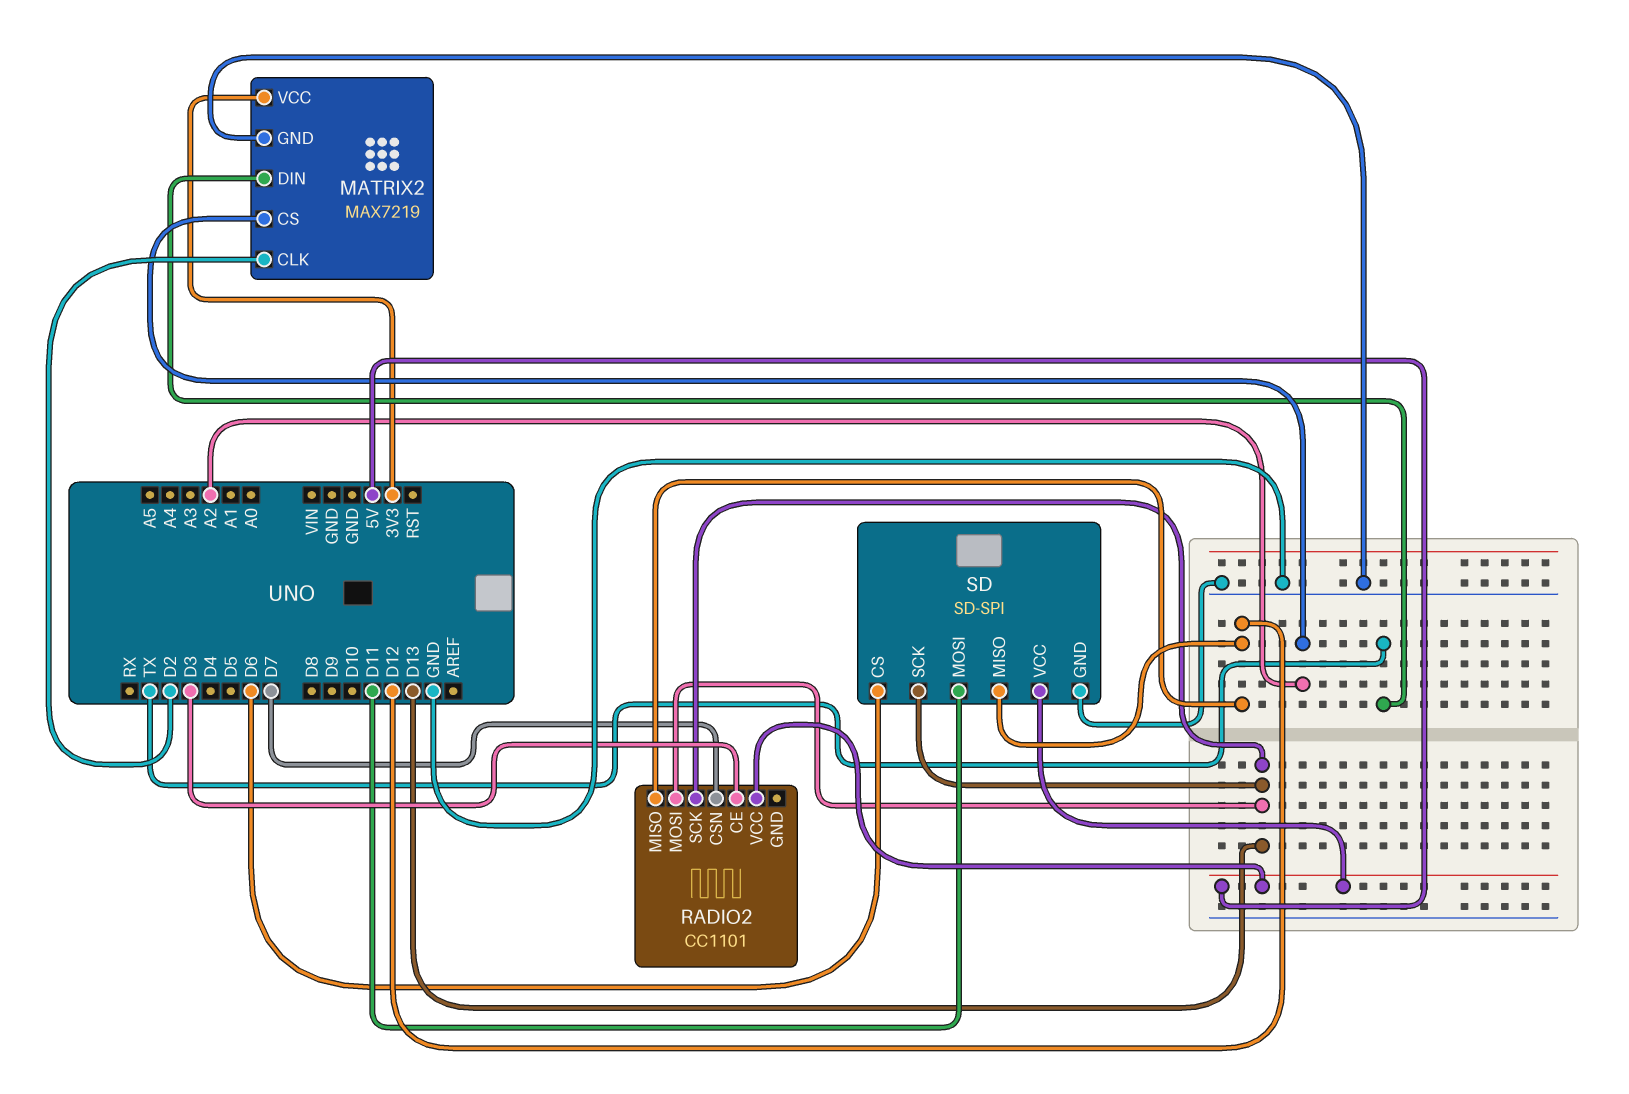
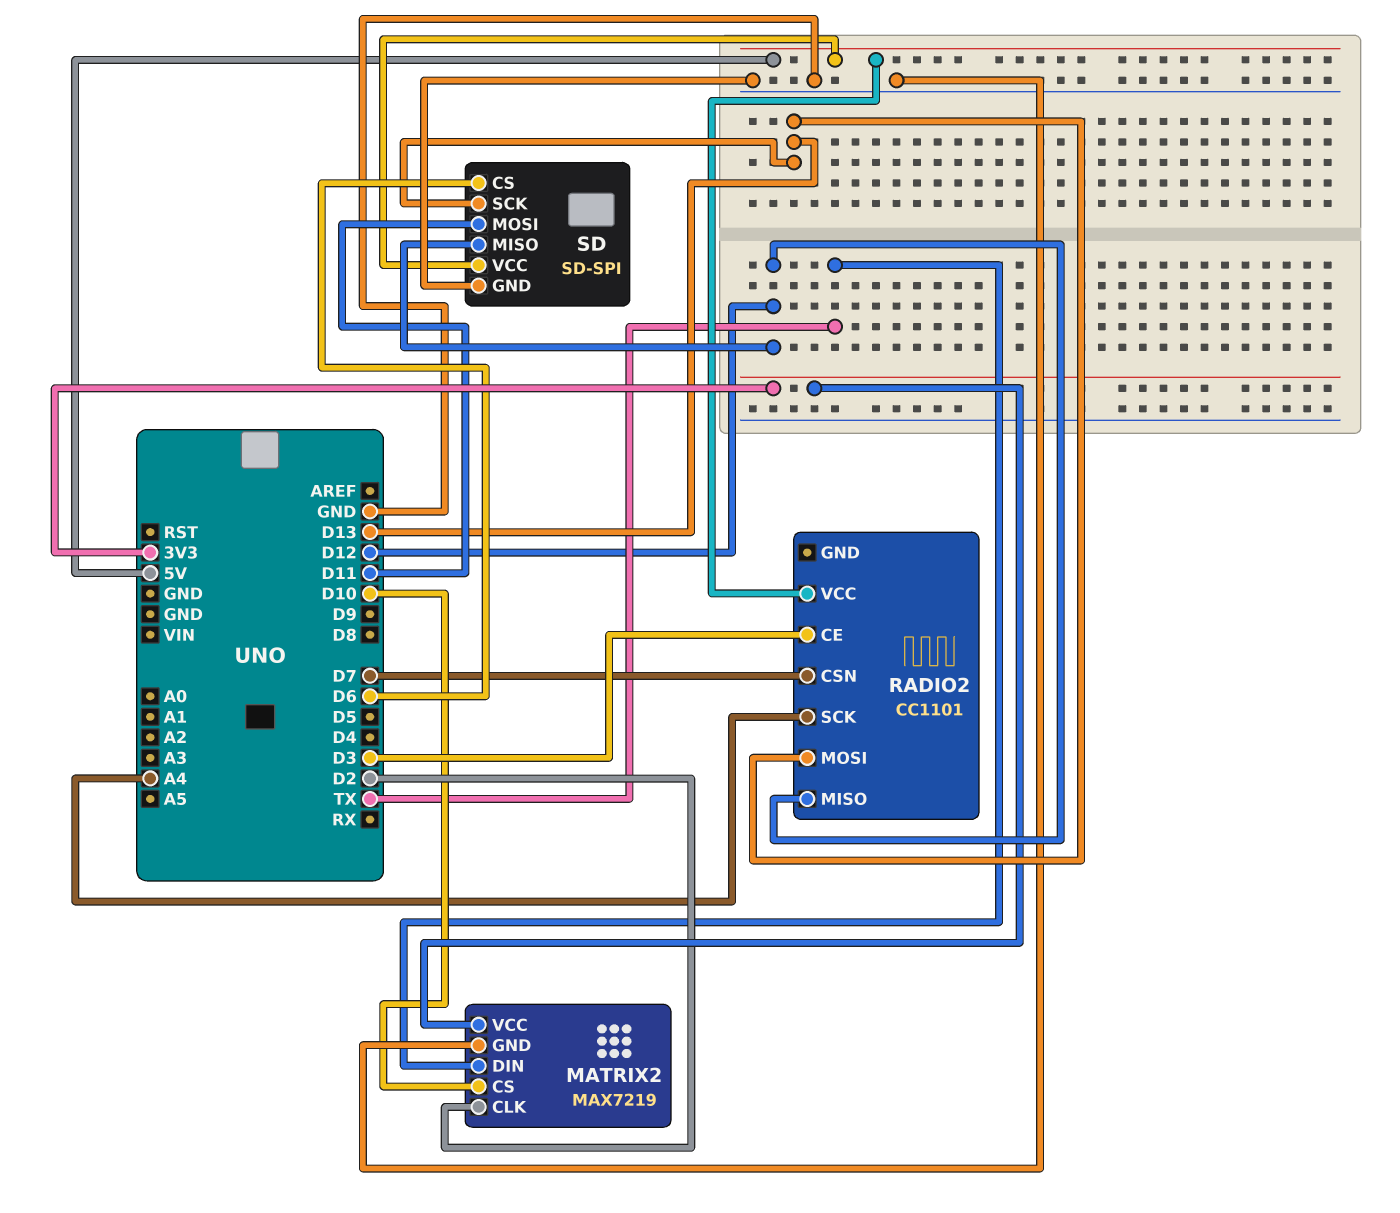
MATRIX2 pin CS: A2 -> D10
RADIO2 pin SCK: D13 -> A4

